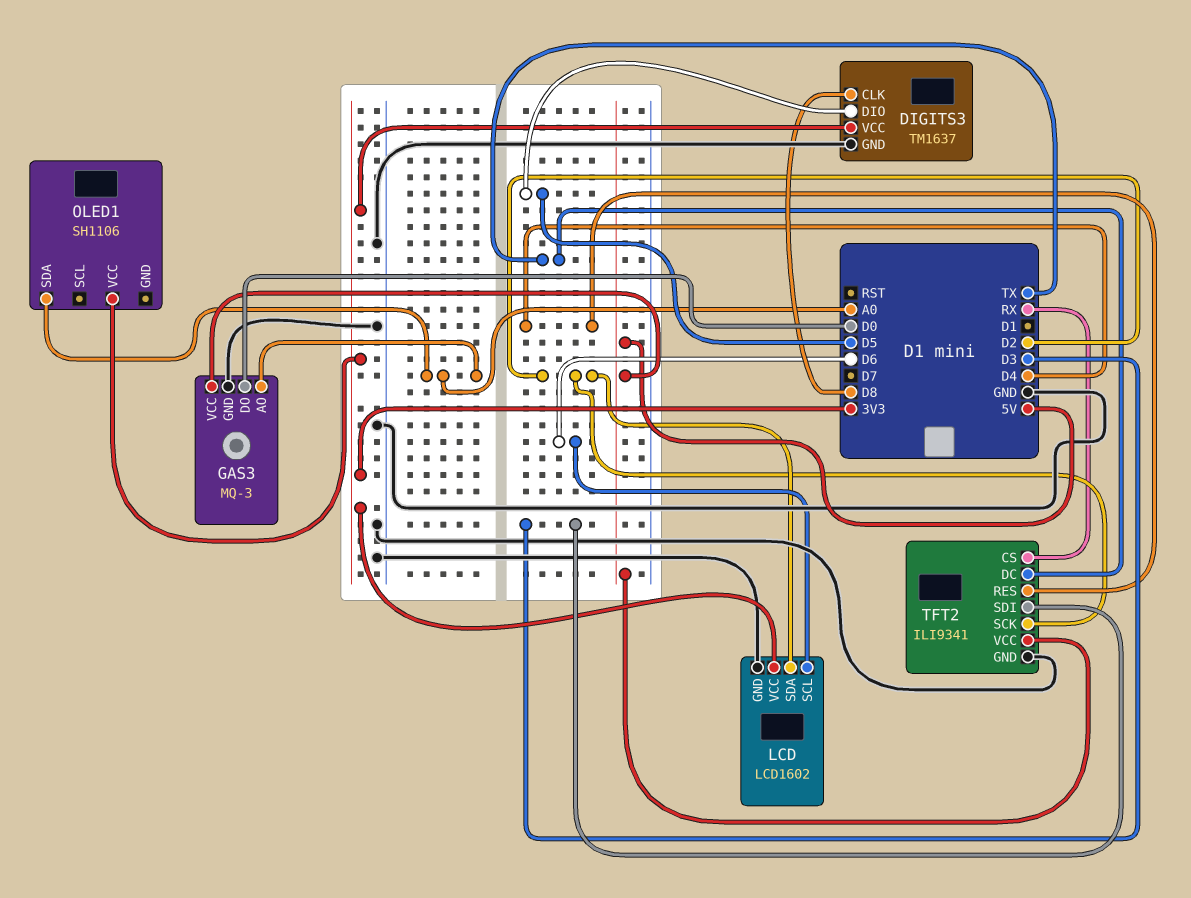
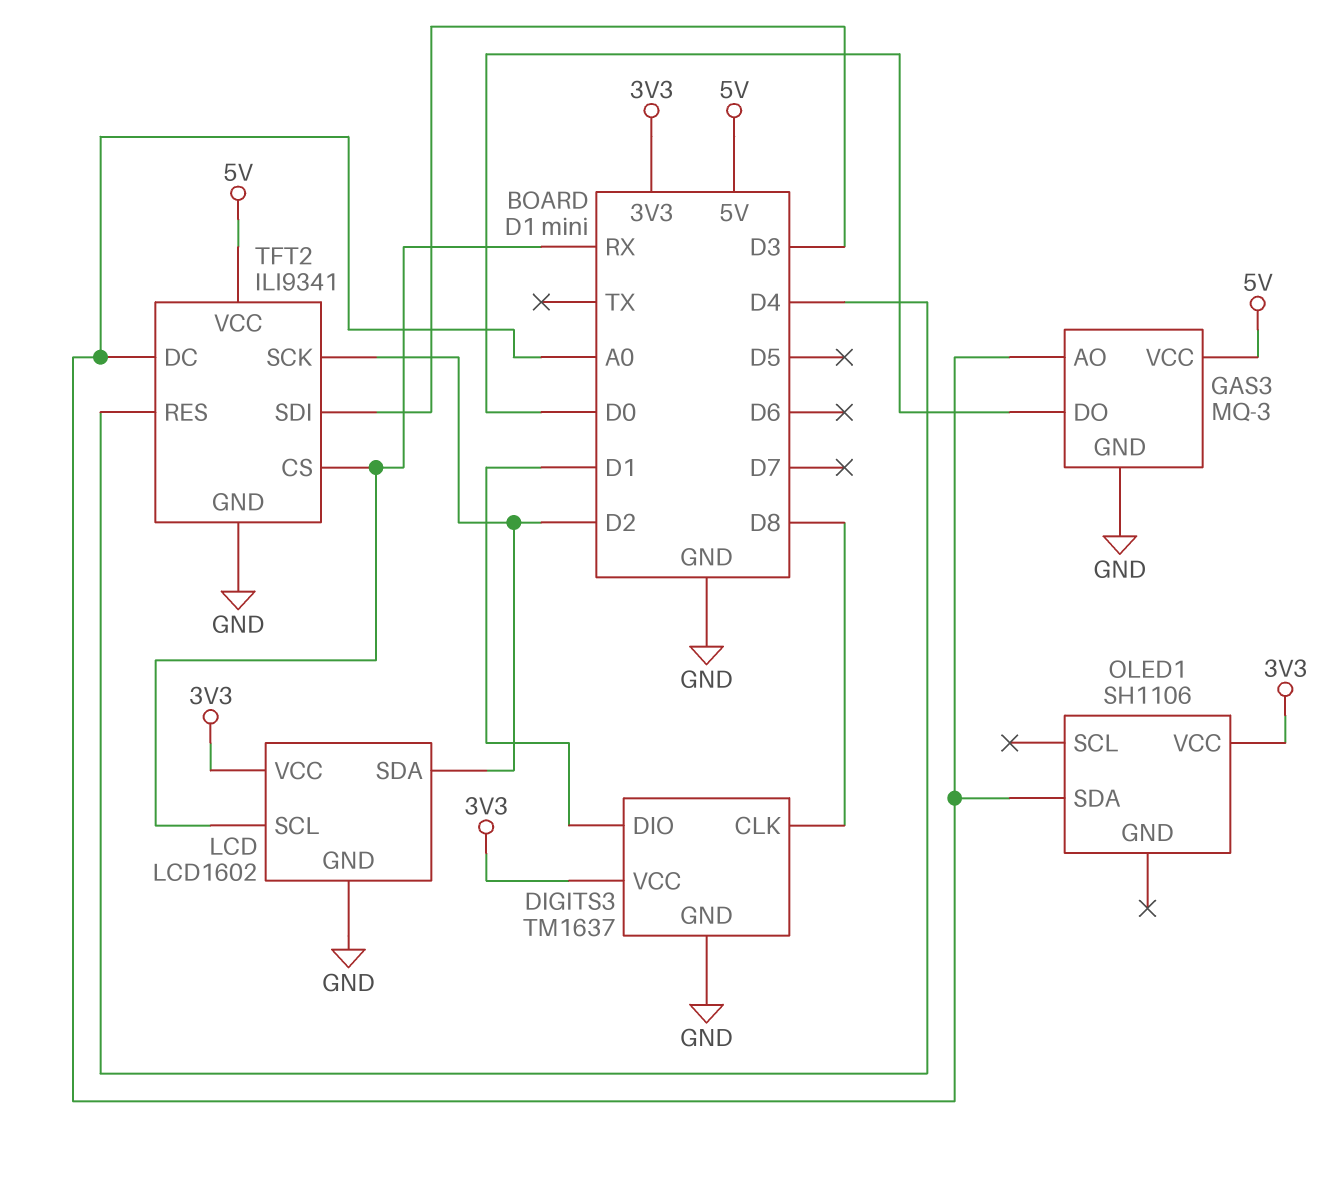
DIGITS3 pin DIO: D5 -> D1
LCD pin SCL: D6 -> RX
TFT2 pin DC: TX -> A0

